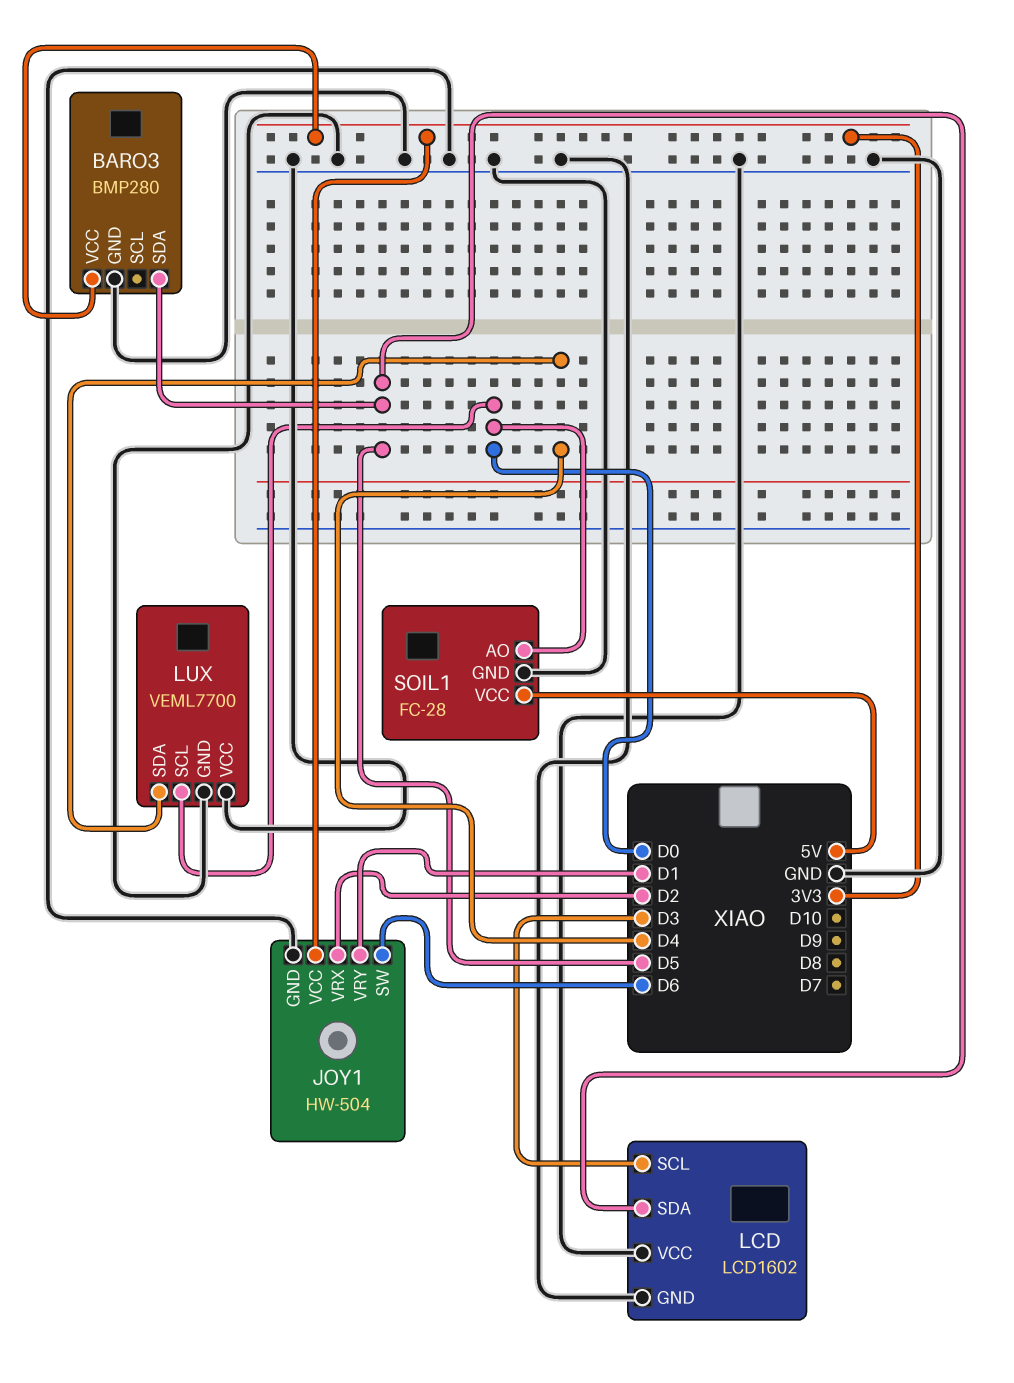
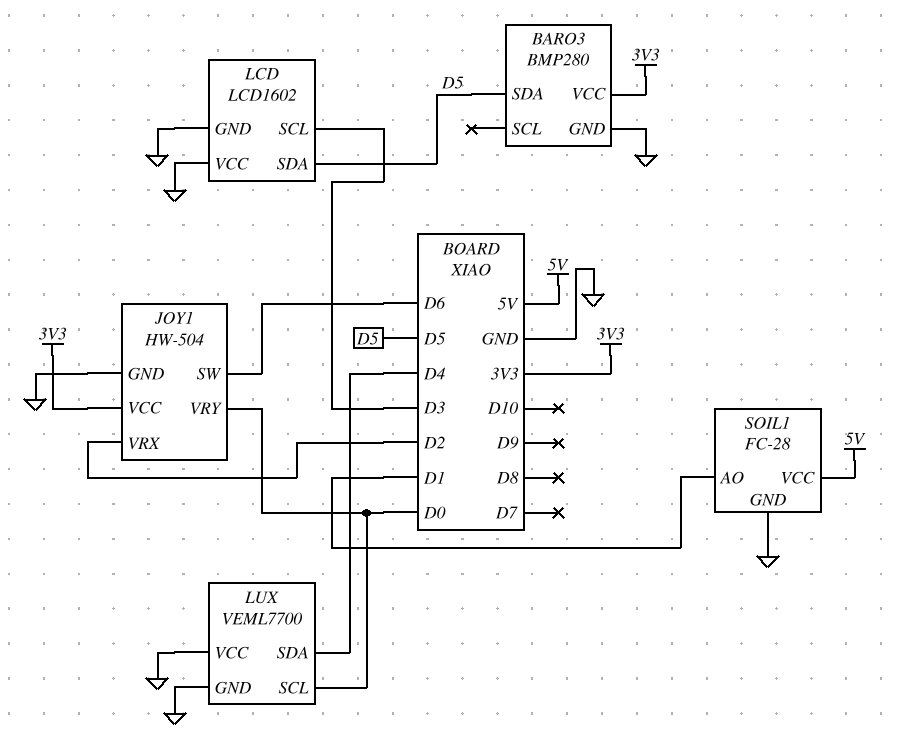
JOY1 pin VRY: D1 -> D0
SOIL1 pin AO: D0 -> D1

